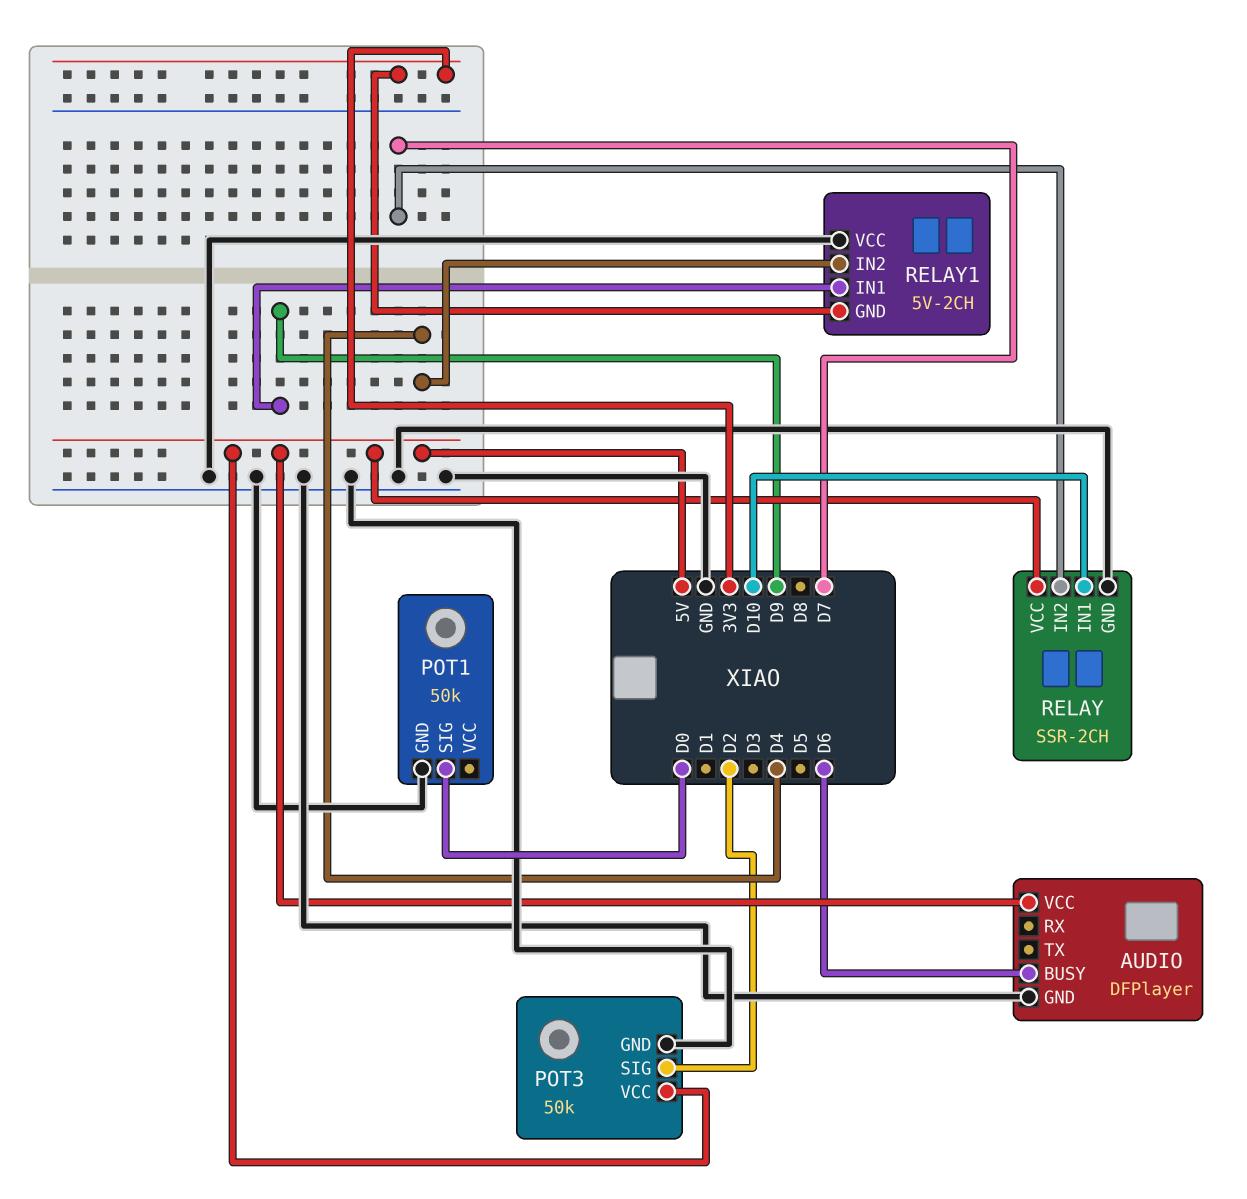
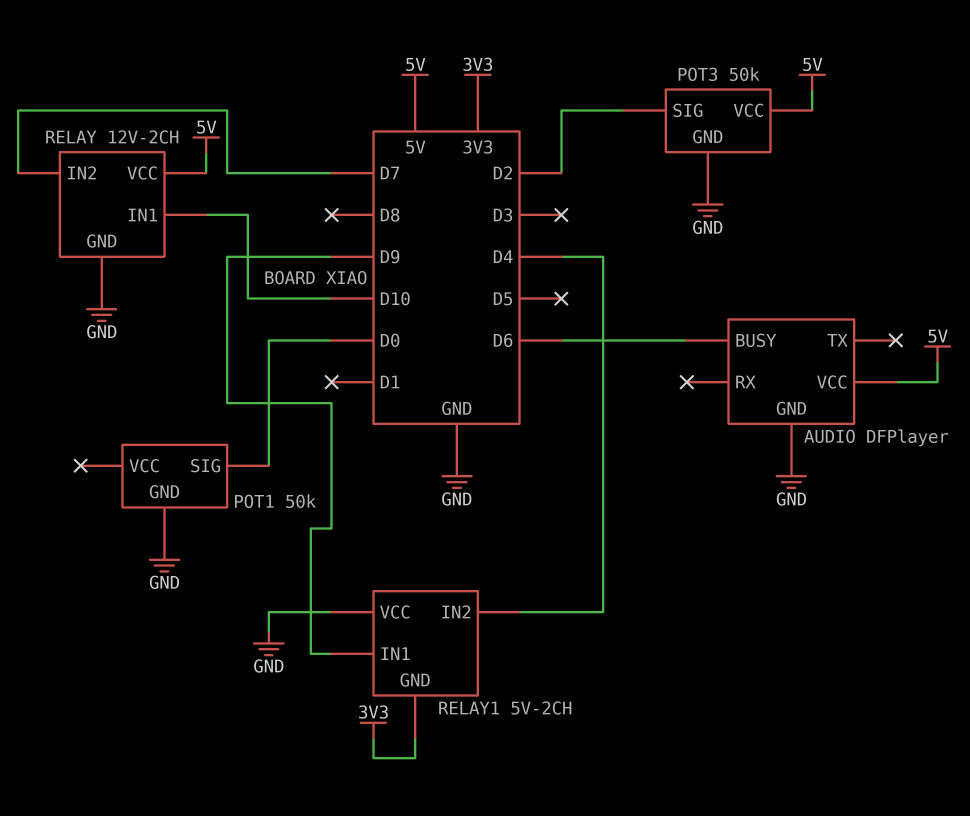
RELAY: SSR-2CH -> 12V-2CH

